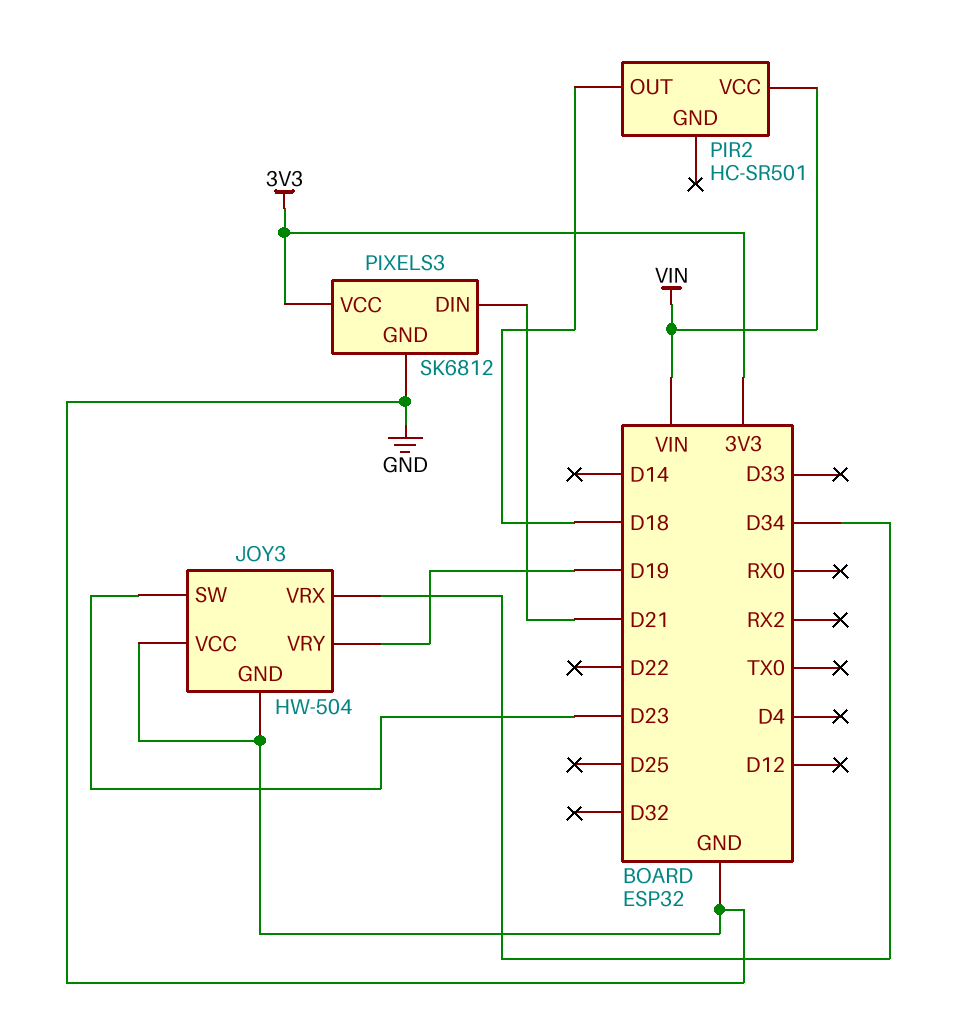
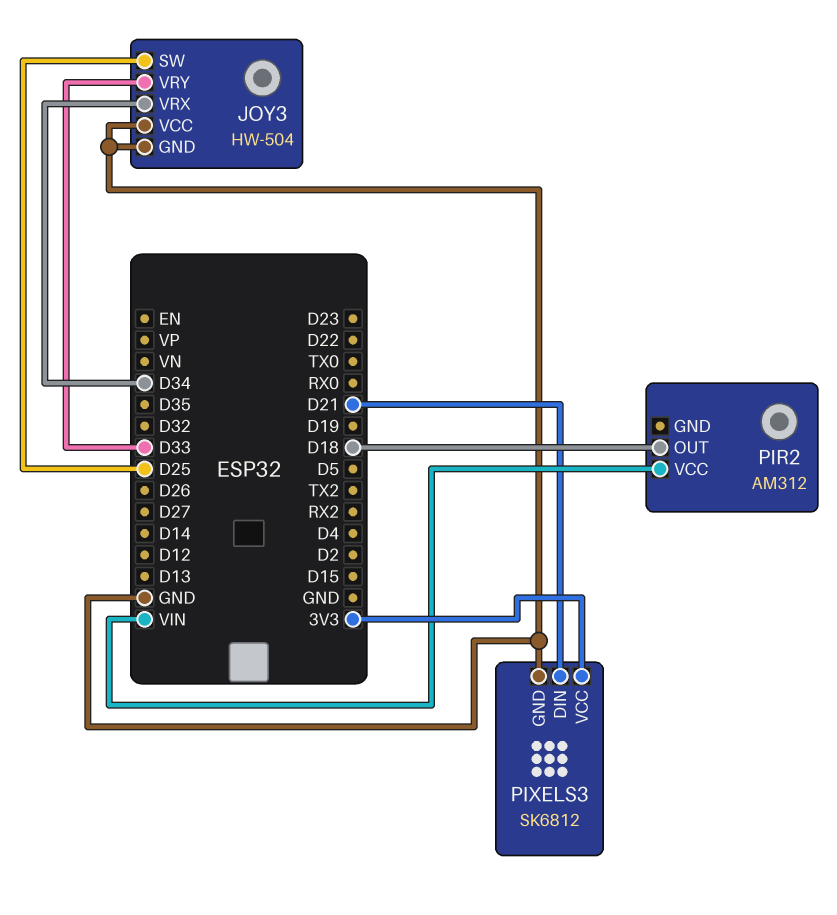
JOY3 pin SW: D23 -> D25
JOY3 pin VRY: D19 -> D33
PIR2: HC-SR501 -> AM312

